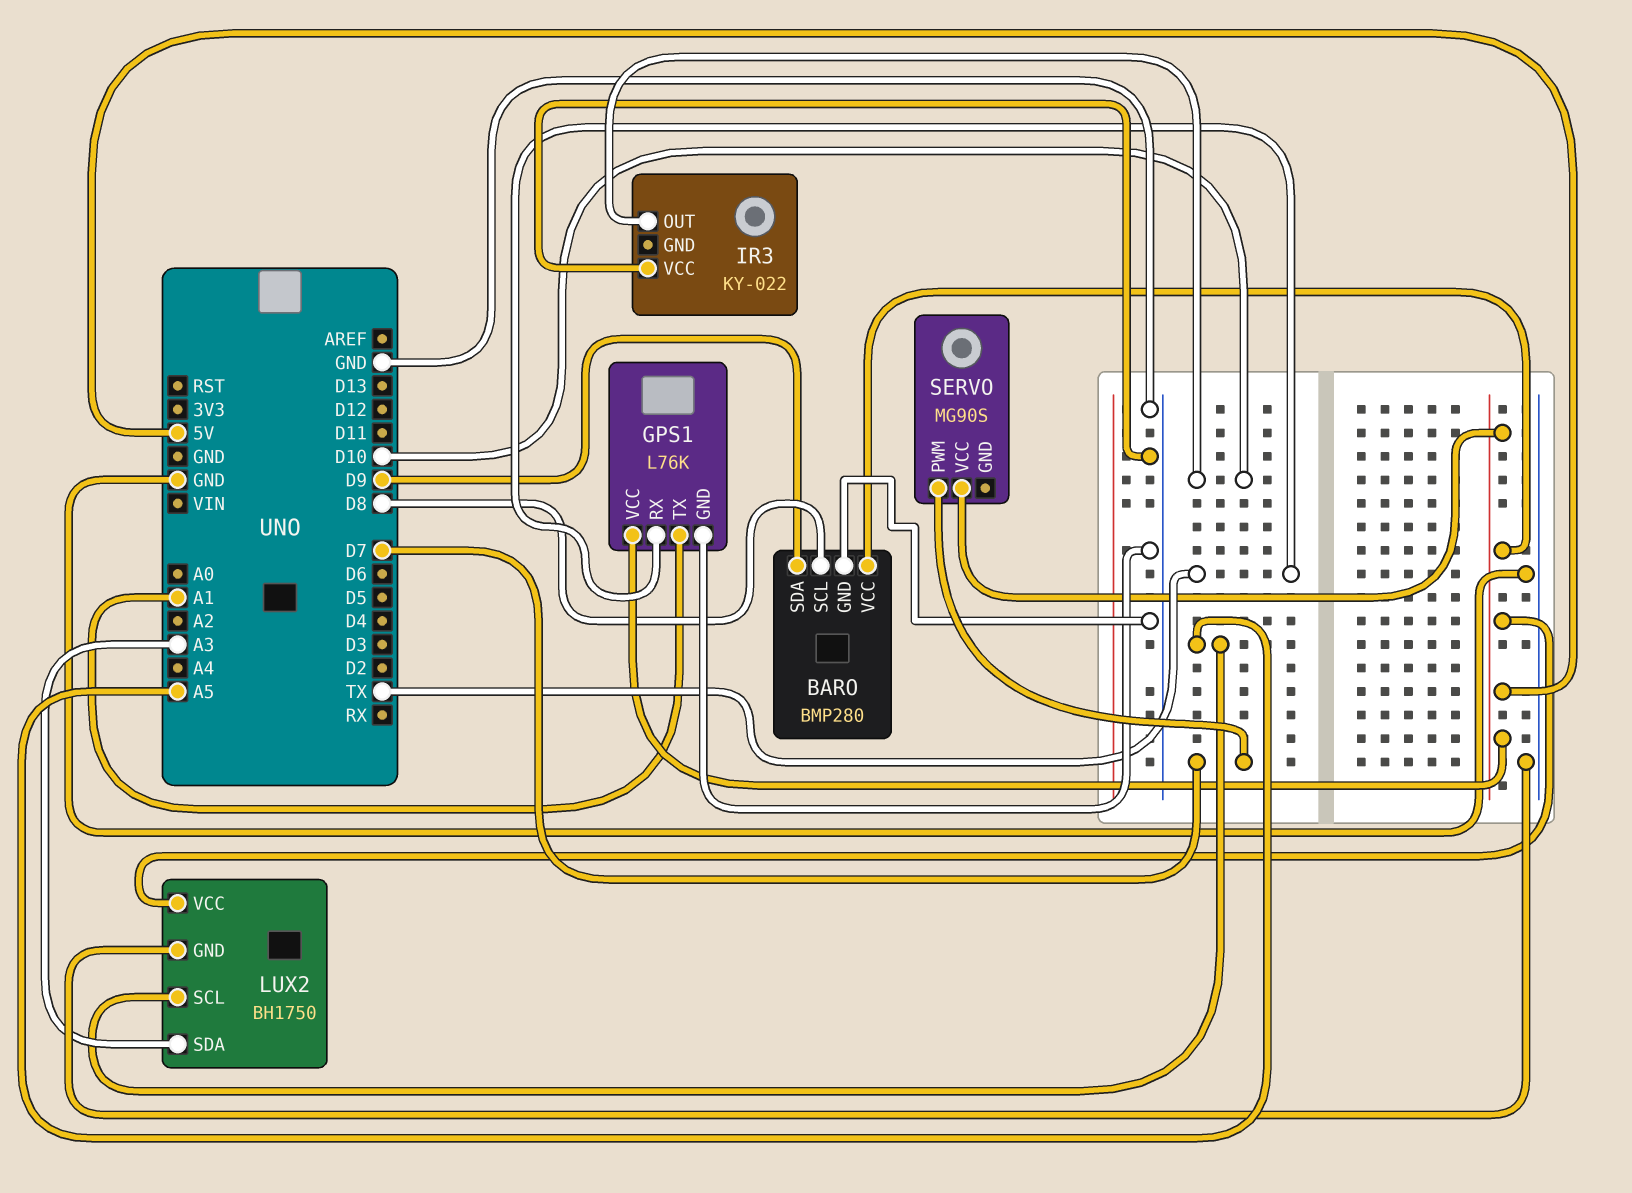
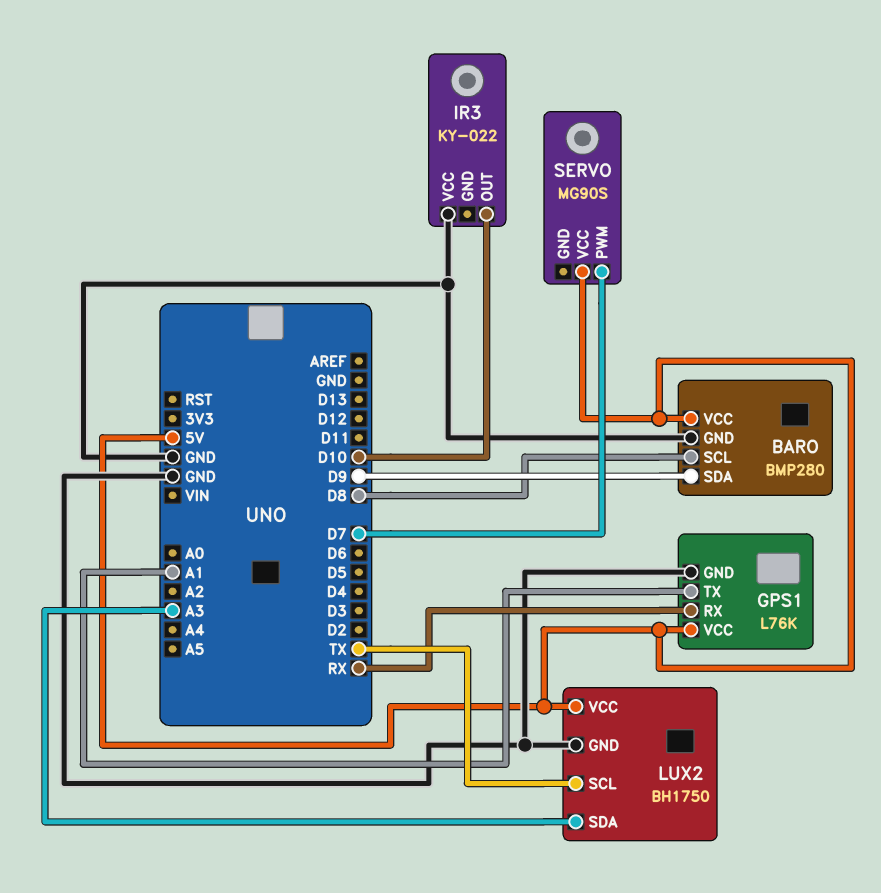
GPS1 pin RX: TX -> RX
LUX2 pin SCL: A5 -> TX

